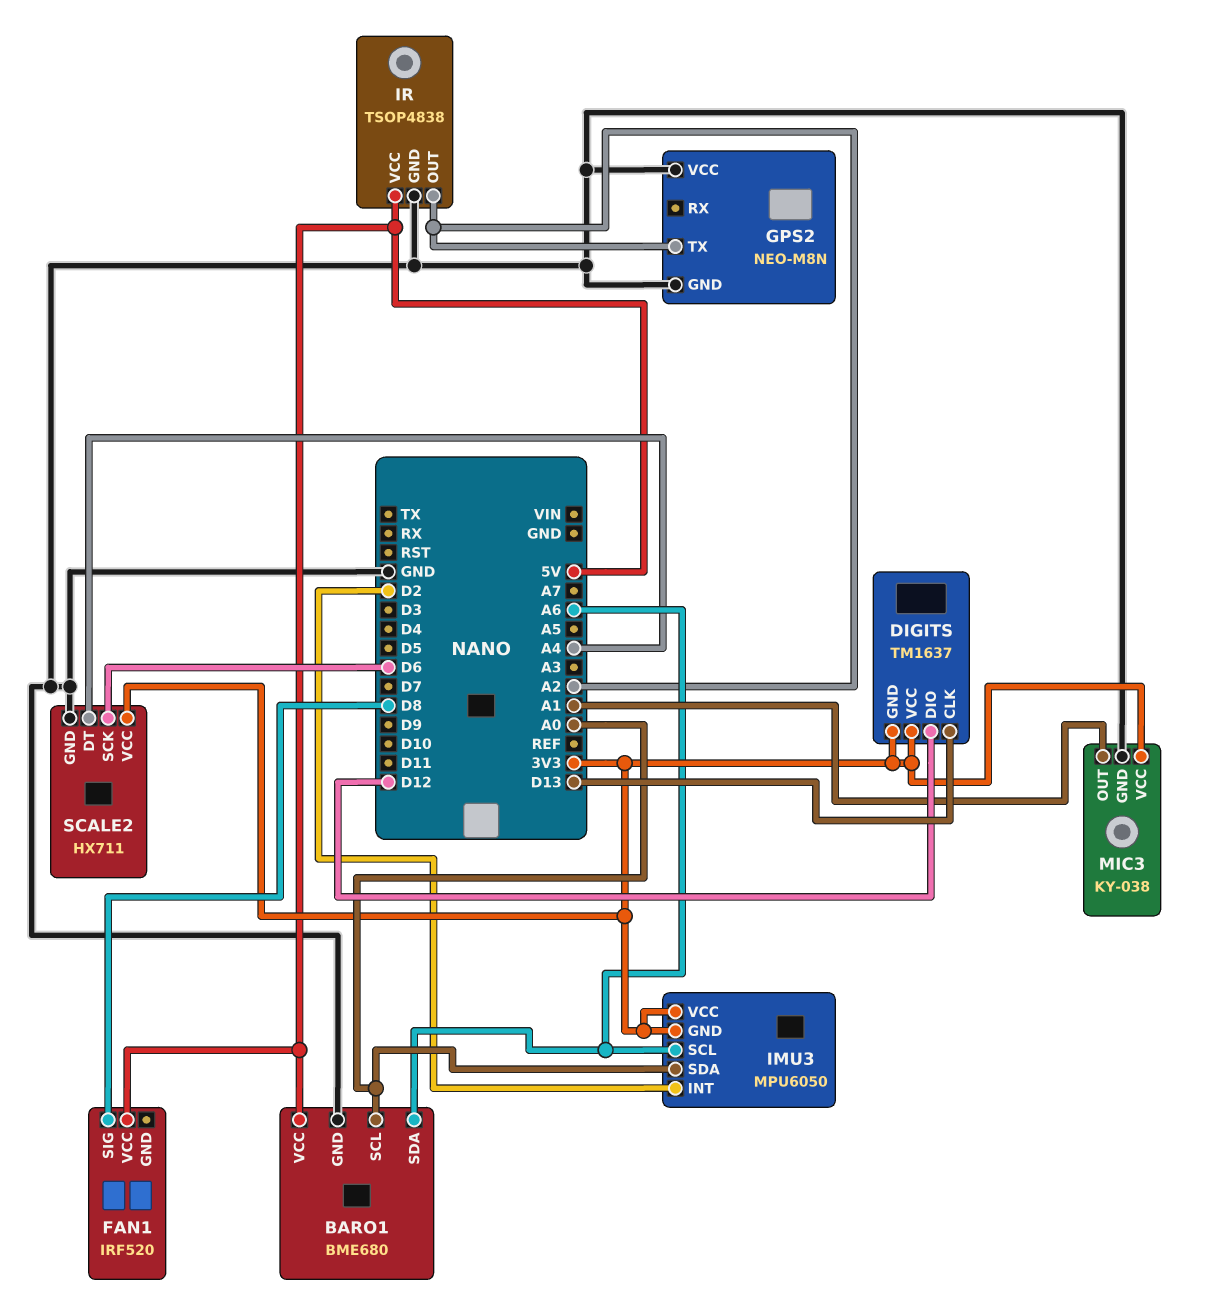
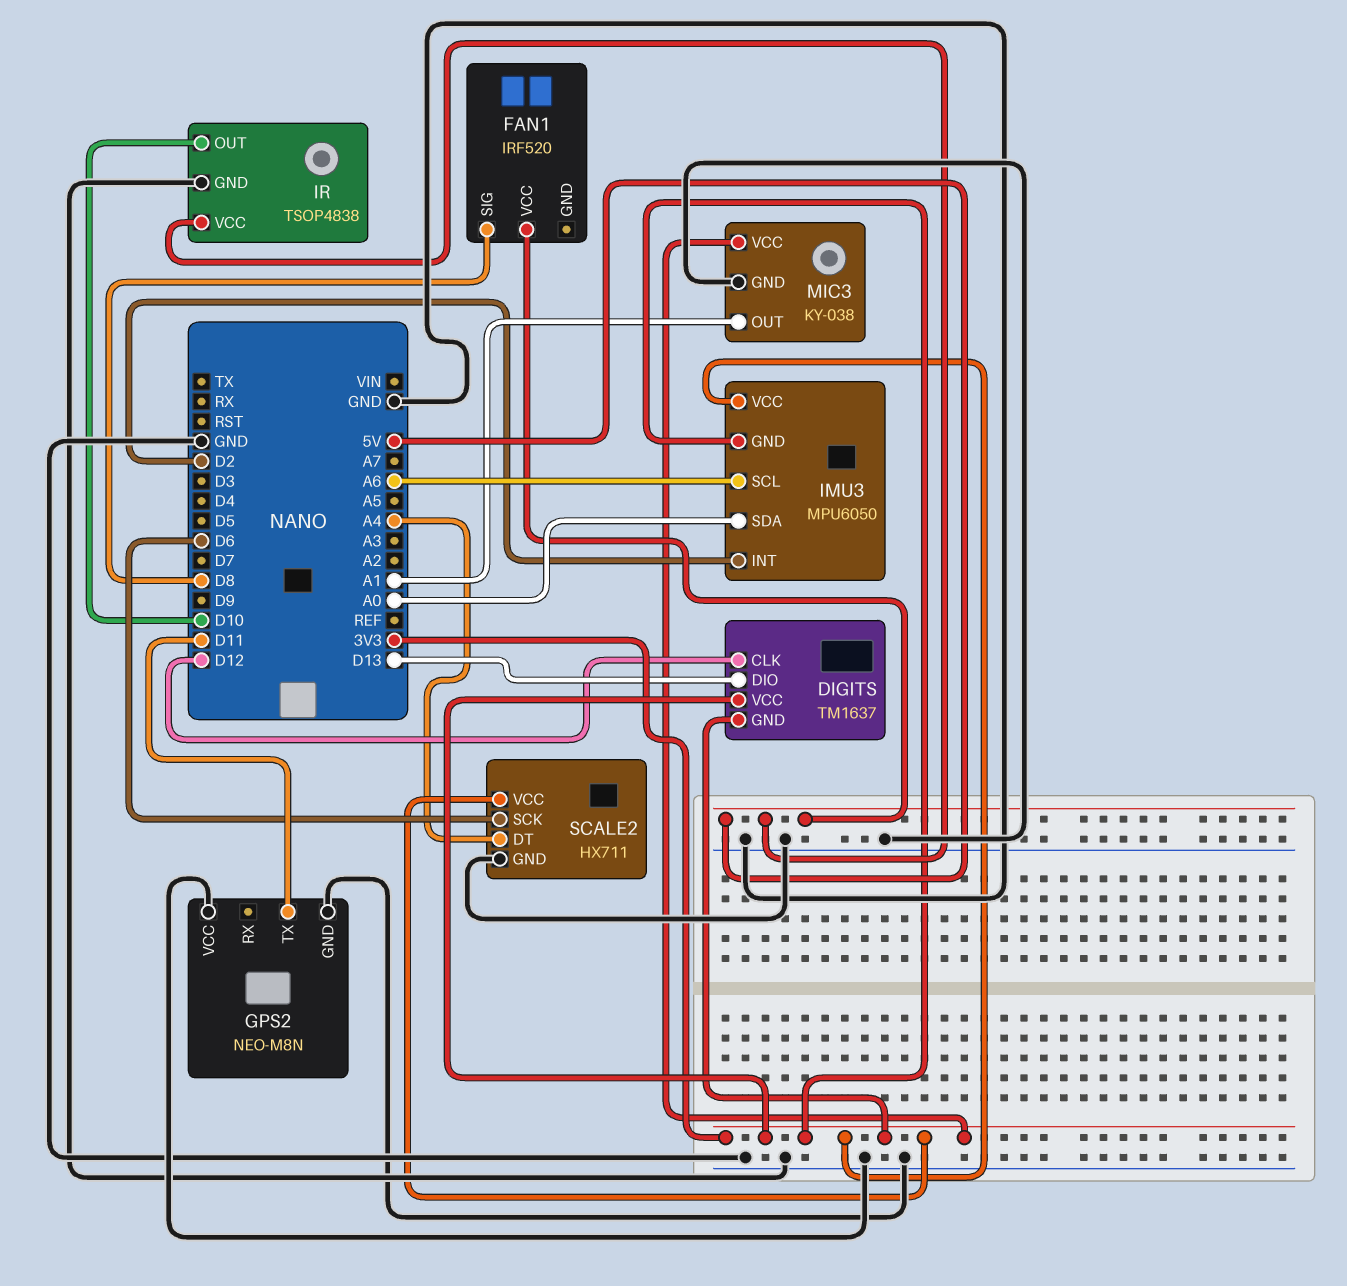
BARO1: BME680 -> none
BARO1 pin GND: GND -> none
BARO1 pin SCL: A0 -> none
BARO1 pin SDA: A6 -> none
BARO1 pin VCC: 5V -> none
DIGITS pin CLK: D13 -> D12
DIGITS pin DIO: D12 -> D13
GPS2 pin TX: A2 -> D11
IR pin OUT: A2 -> D10

